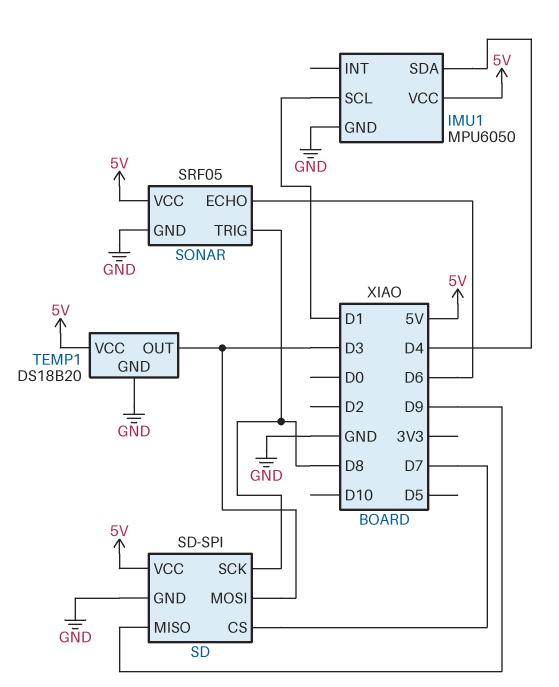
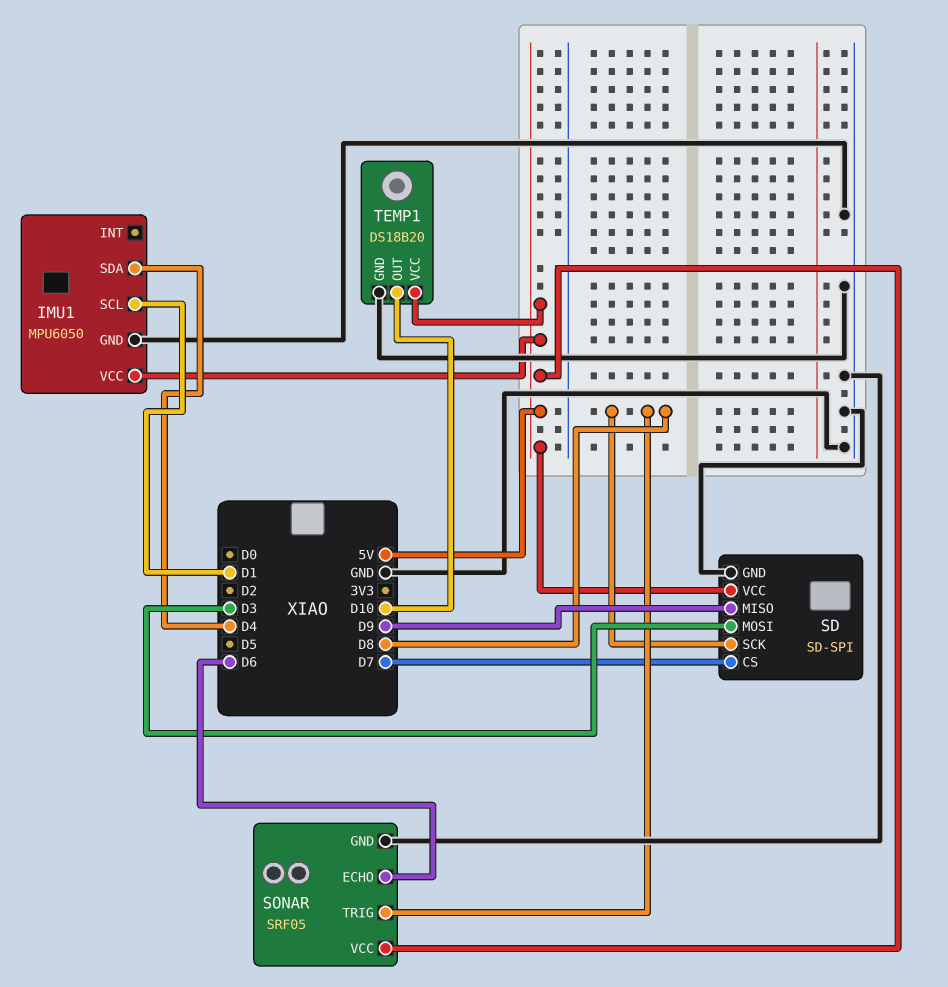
TEMP1 pin OUT: D3 -> D10

